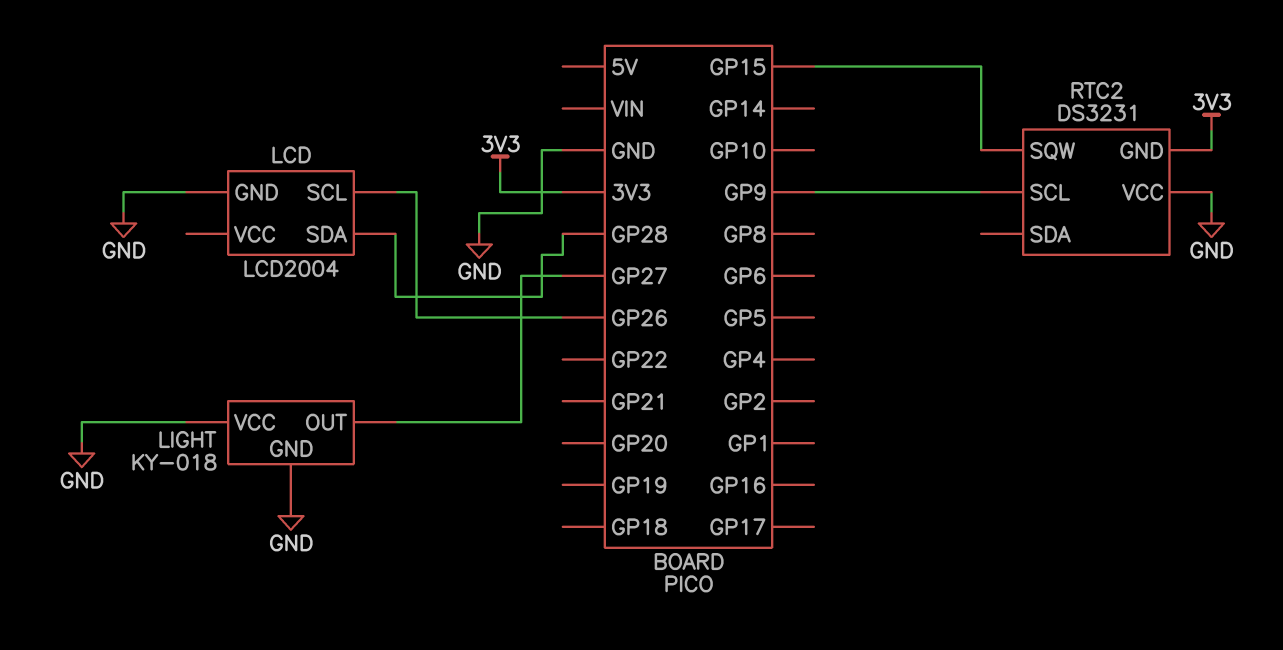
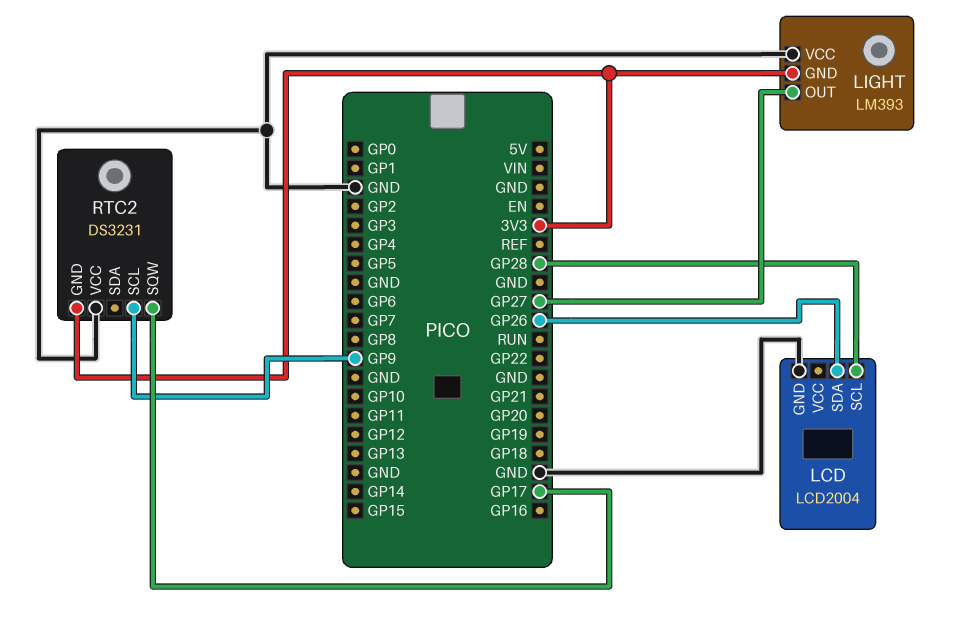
LCD pin SCL: GP26 -> GP28
LCD pin SDA: GP28 -> GP26
LIGHT: KY-018 -> LM393
LIGHT pin GND: GND -> 3V3
RTC2 pin SQW: GP15 -> GP17

